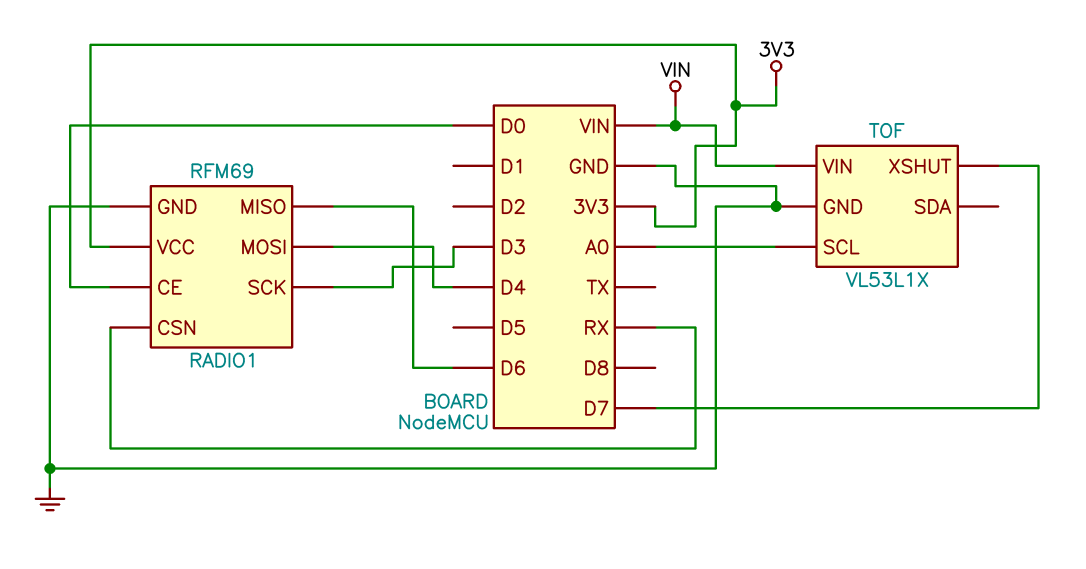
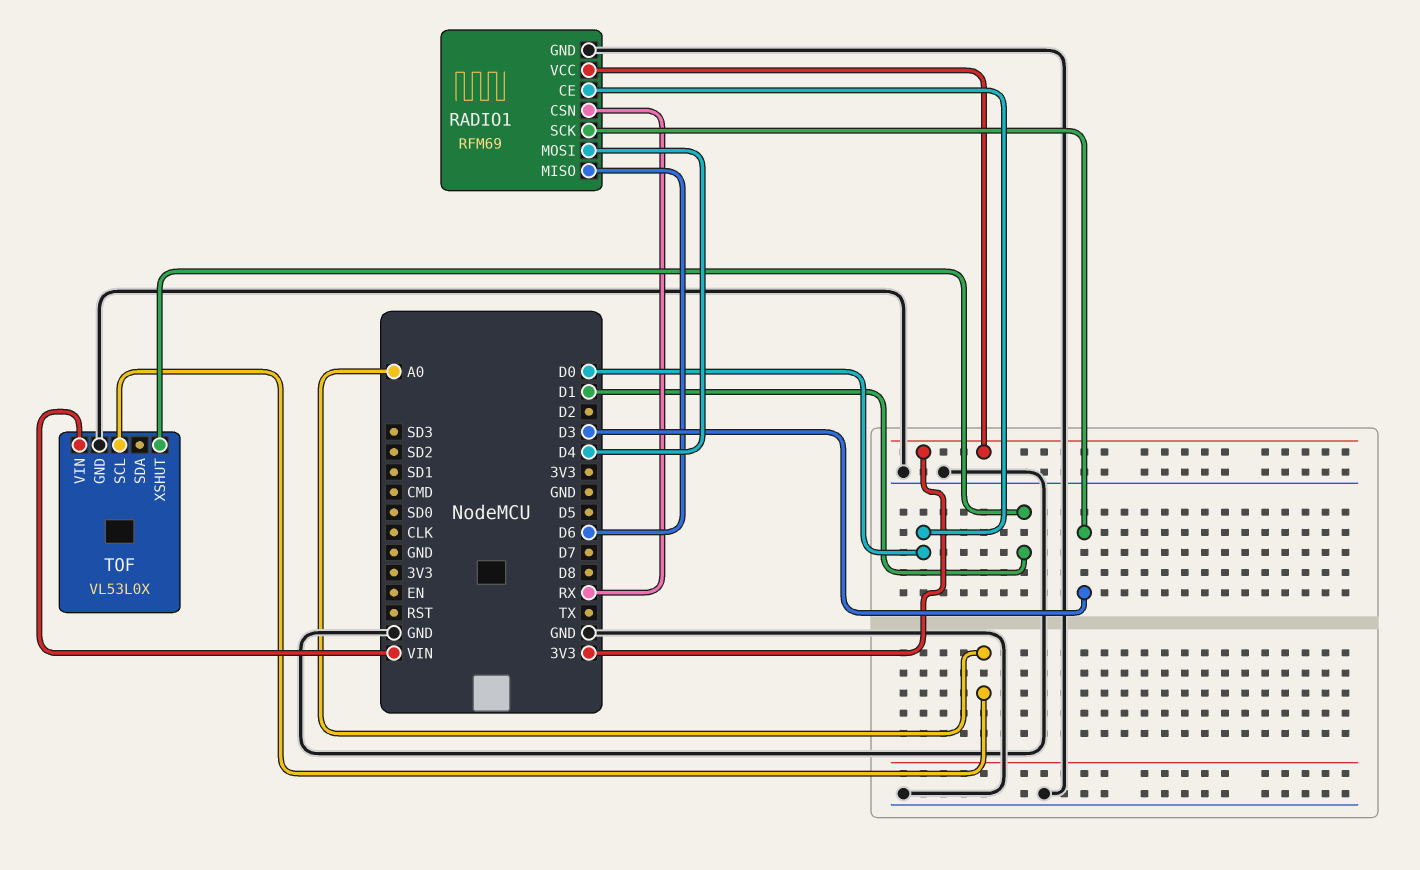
TOF: VL53L1X -> VL53L0X
TOF pin XSHUT: D7 -> D1

